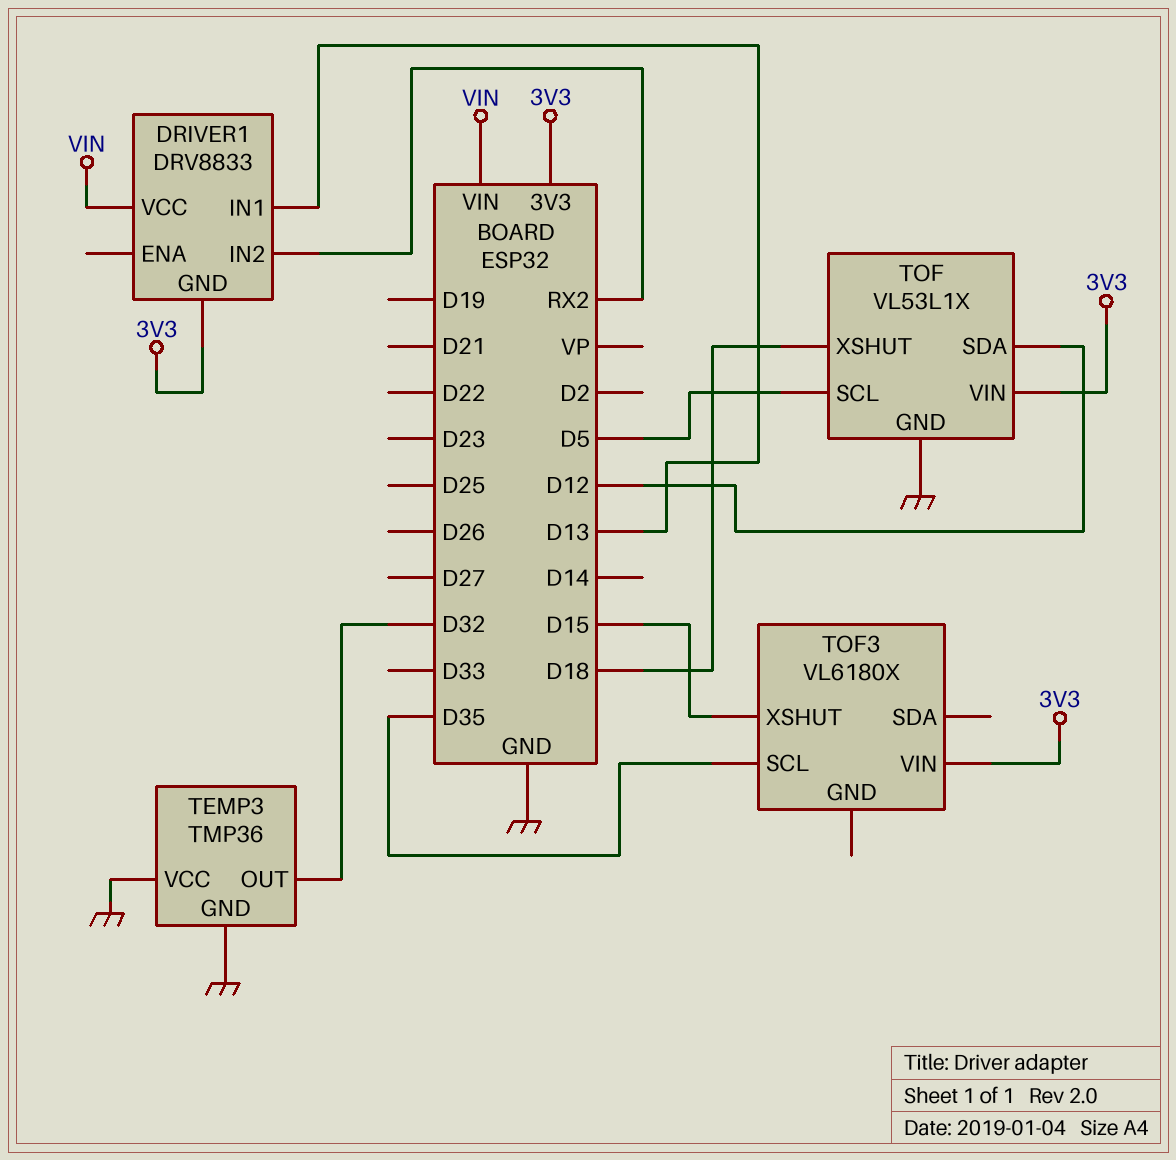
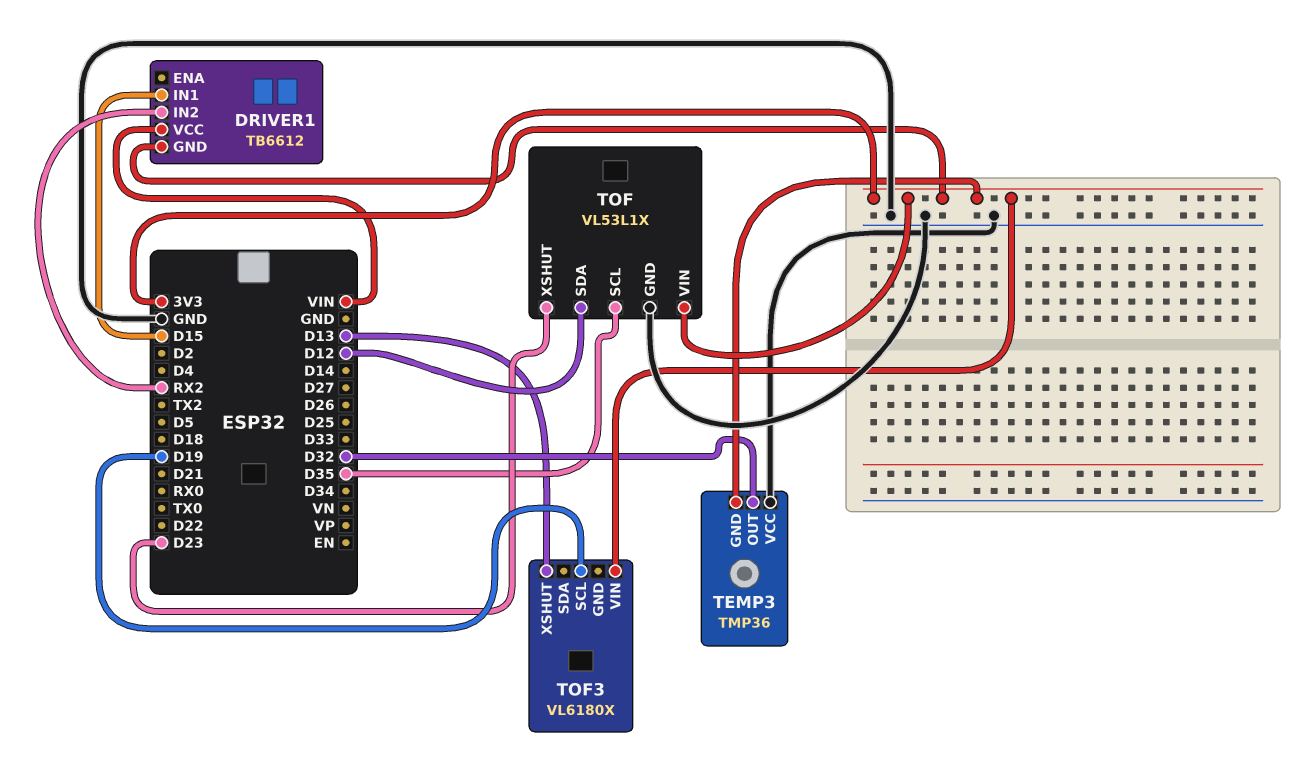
DRIVER1: DRV8833 -> TB6612
DRIVER1 pin IN1: D13 -> D15
TEMP3 pin GND: GND -> 3V3
TOF pin SCL: D5 -> D35
TOF pin XSHUT: D18 -> D23
TOF3 pin SCL: D35 -> D19
TOF3 pin XSHUT: D15 -> D13

